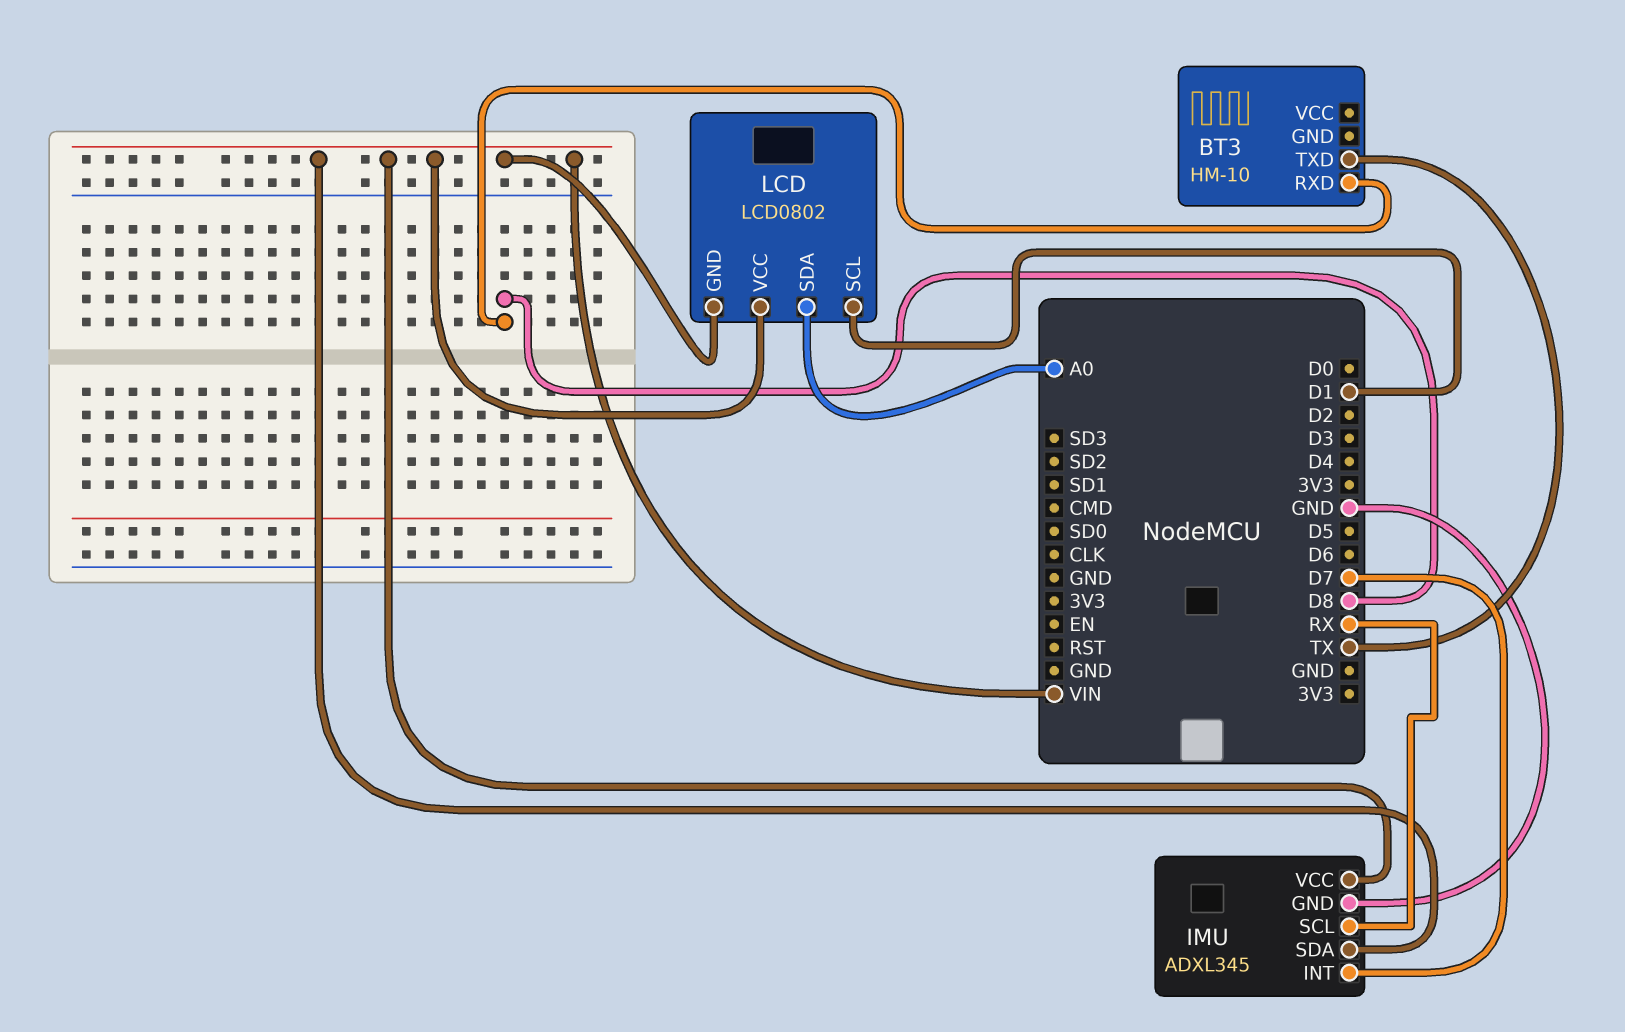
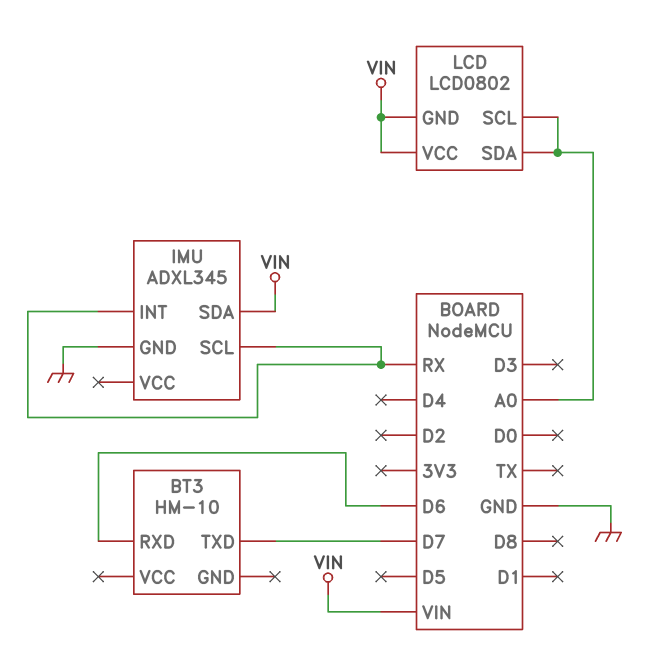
BT3 pin RXD: D8 -> D6
BT3 pin TXD: TX -> D7
IMU pin INT: D7 -> RX
IMU pin VCC: VIN -> none
LCD pin SCL: D1 -> A0

